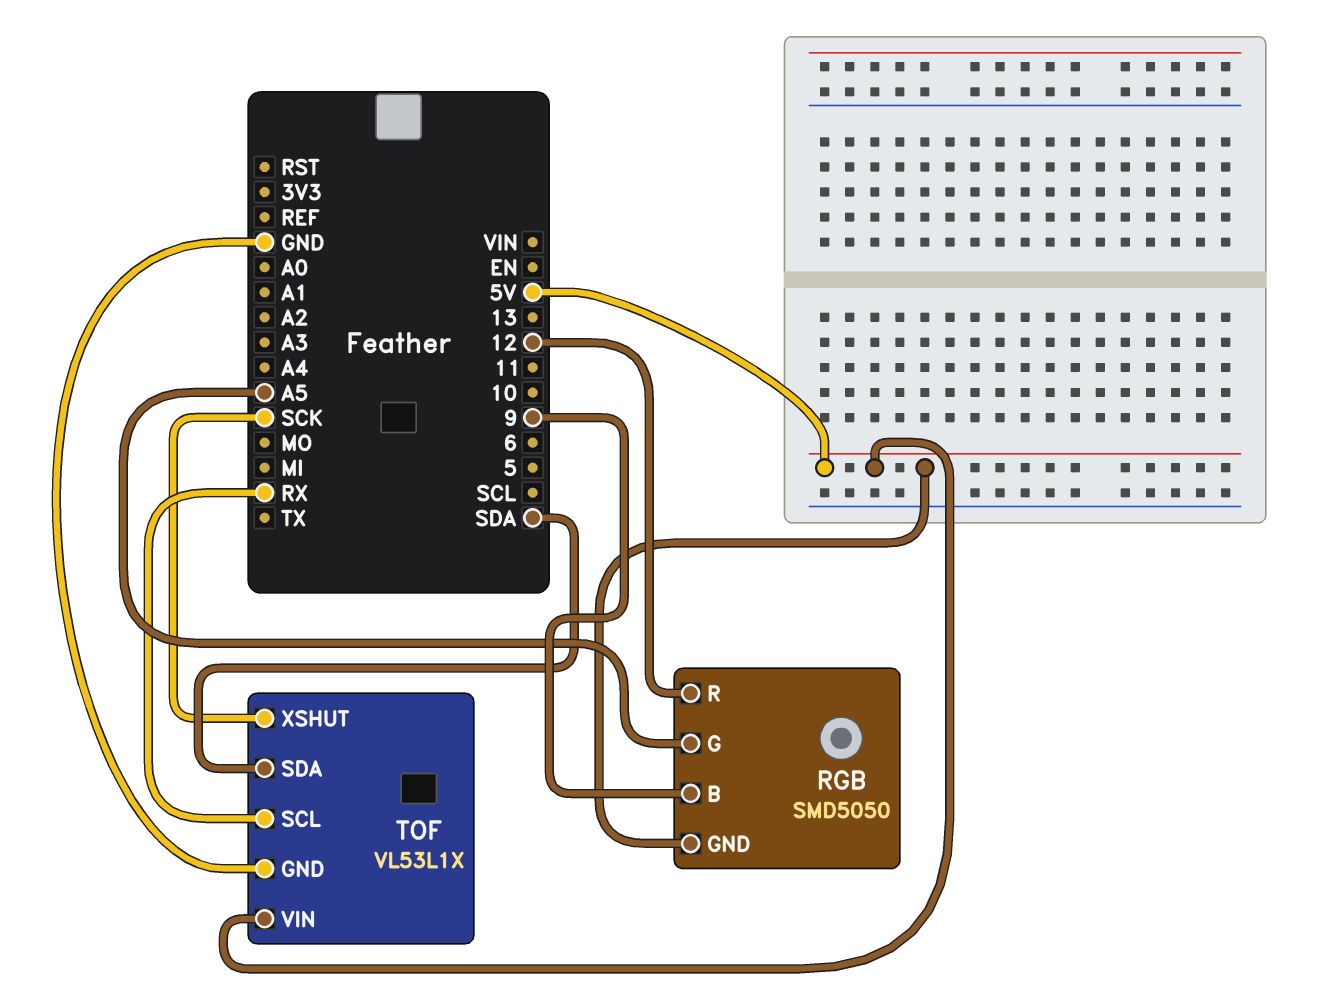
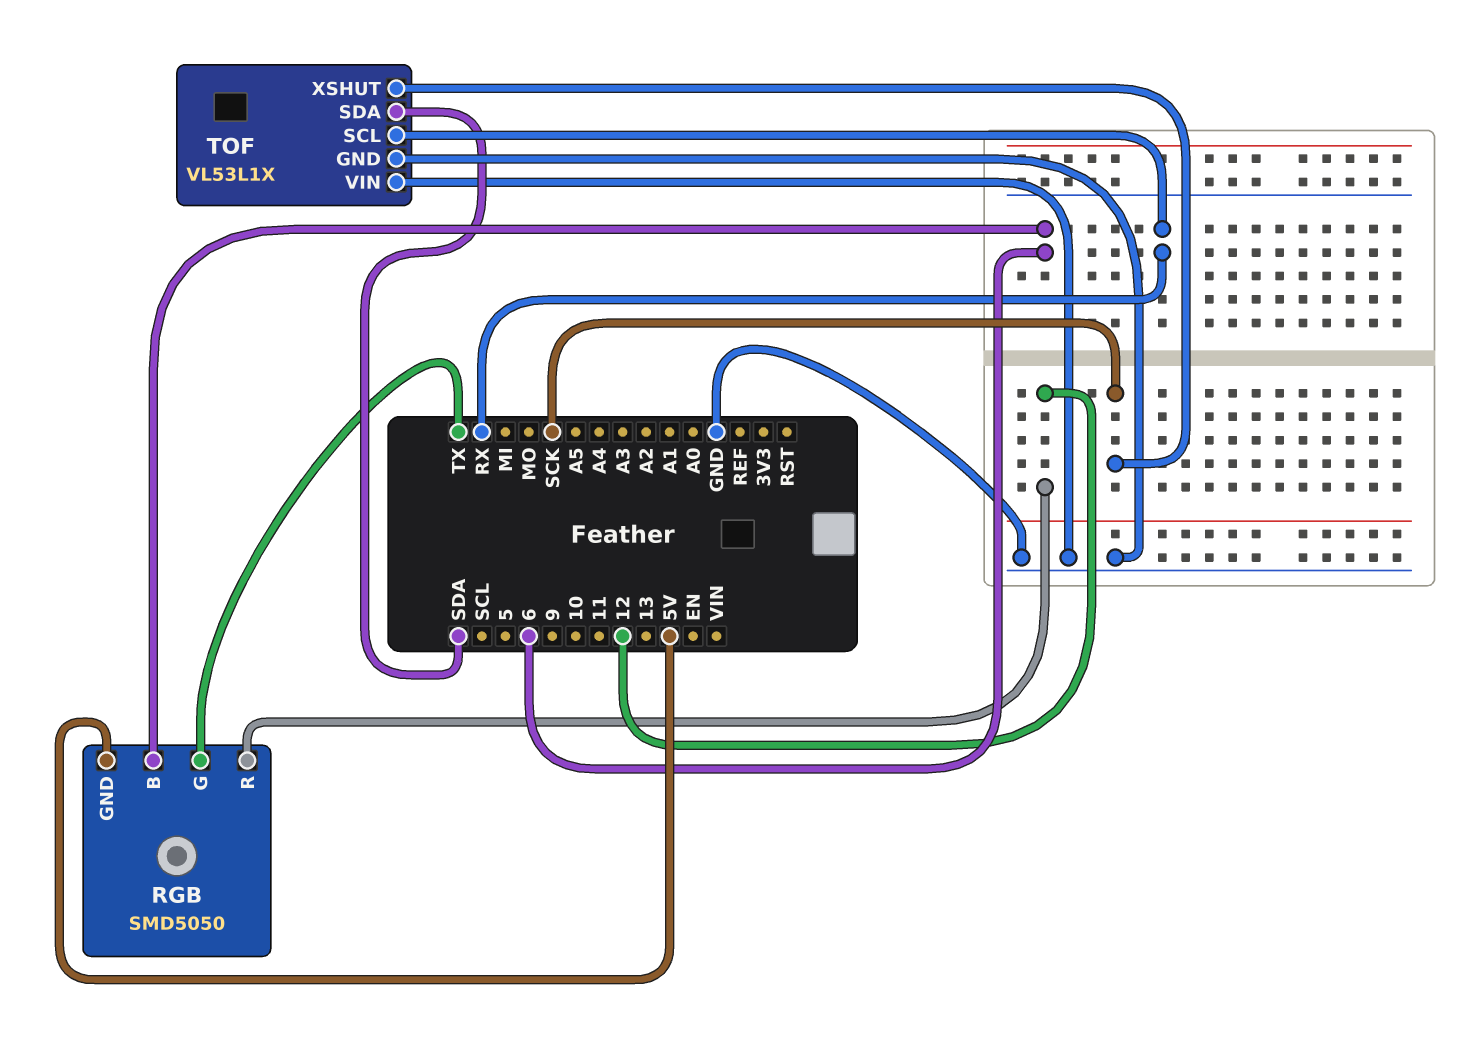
RGB pin B: 9 -> 6
RGB pin G: A5 -> TX
TOF pin VIN: 5V -> GND

